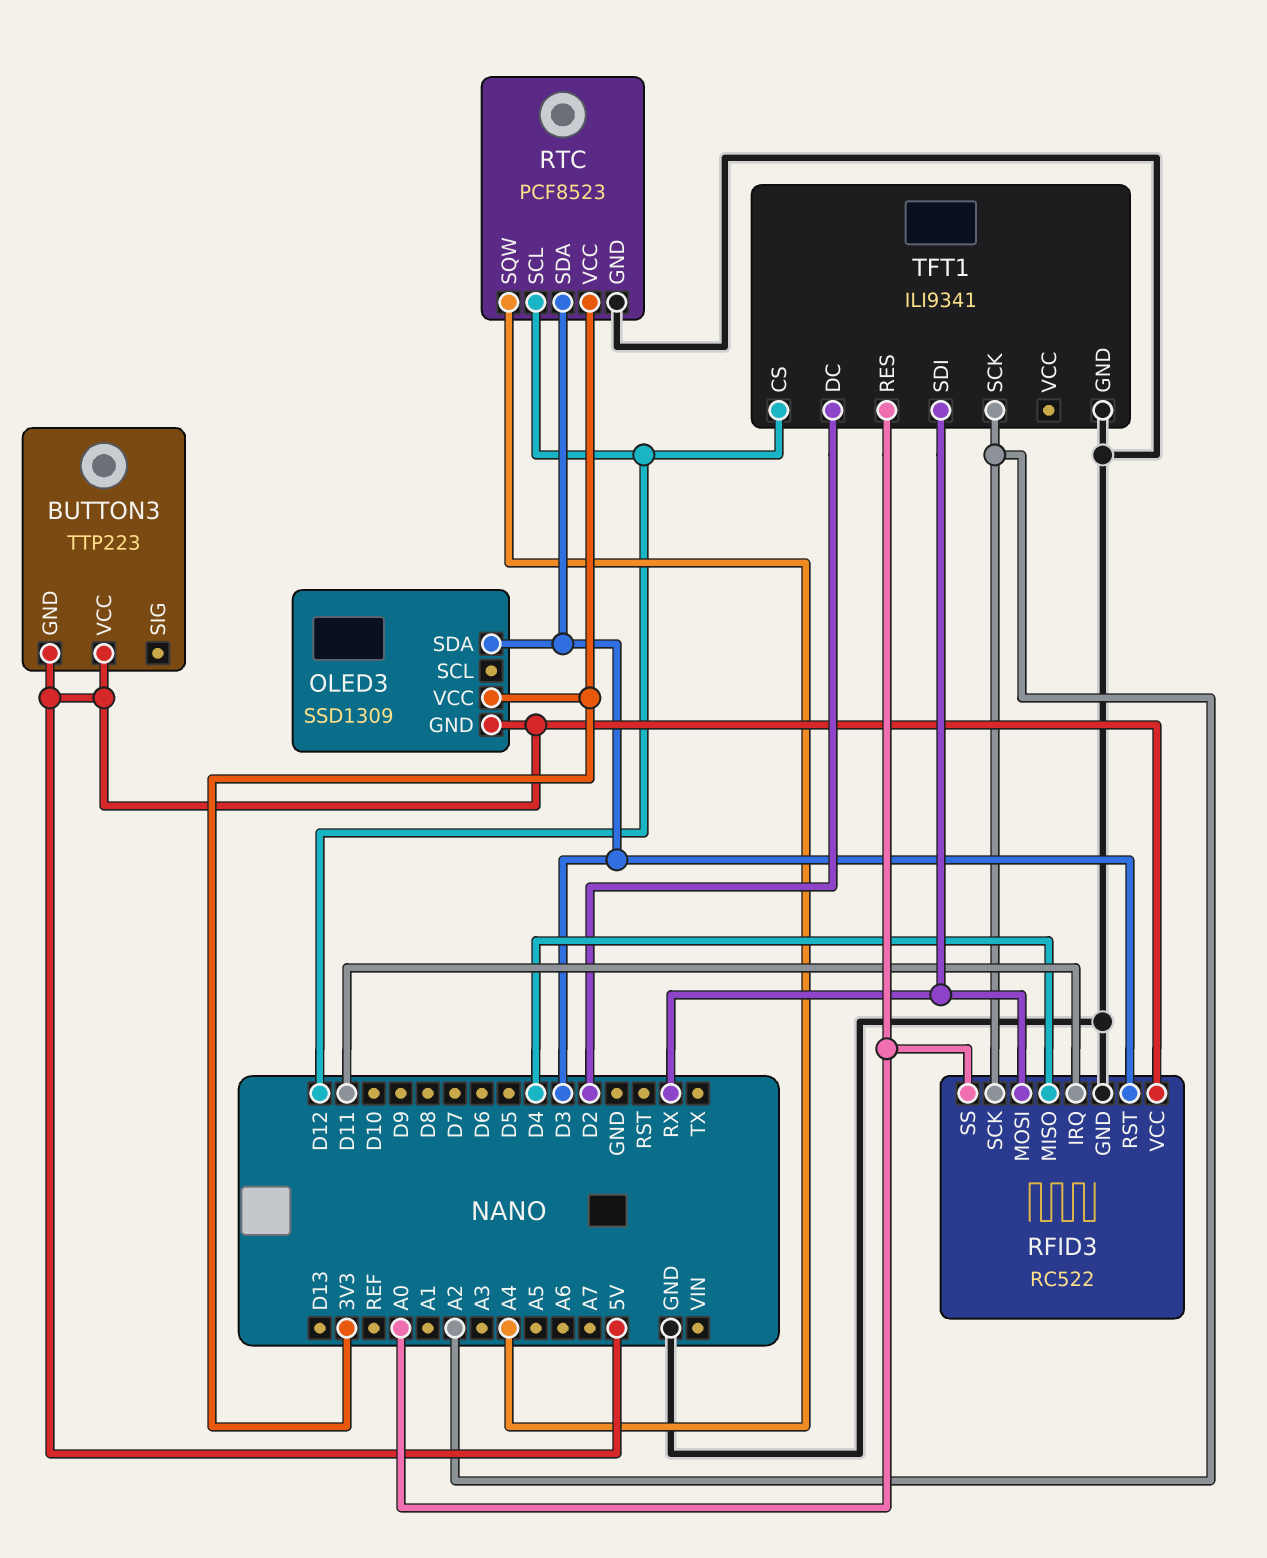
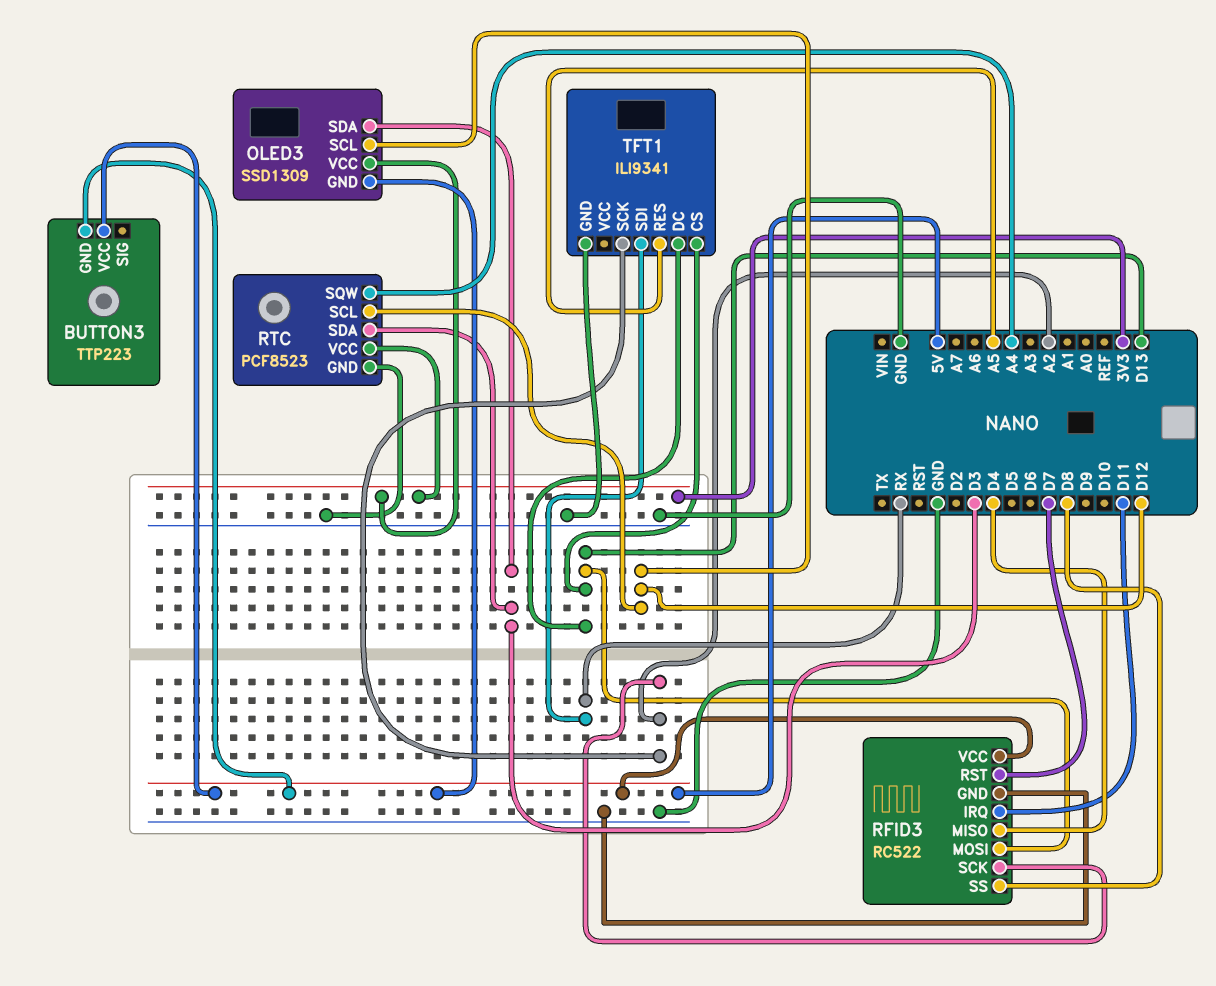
OLED3 pin SCL: none -> D12
RFID3 pin MOSI: RX -> D13
RFID3 pin RST: D3 -> D7
RFID3 pin SS: A0 -> D8
TFT1 pin CS: D12 -> D13
TFT1 pin DC: D2 -> D13
TFT1 pin RES: A0 -> A5

